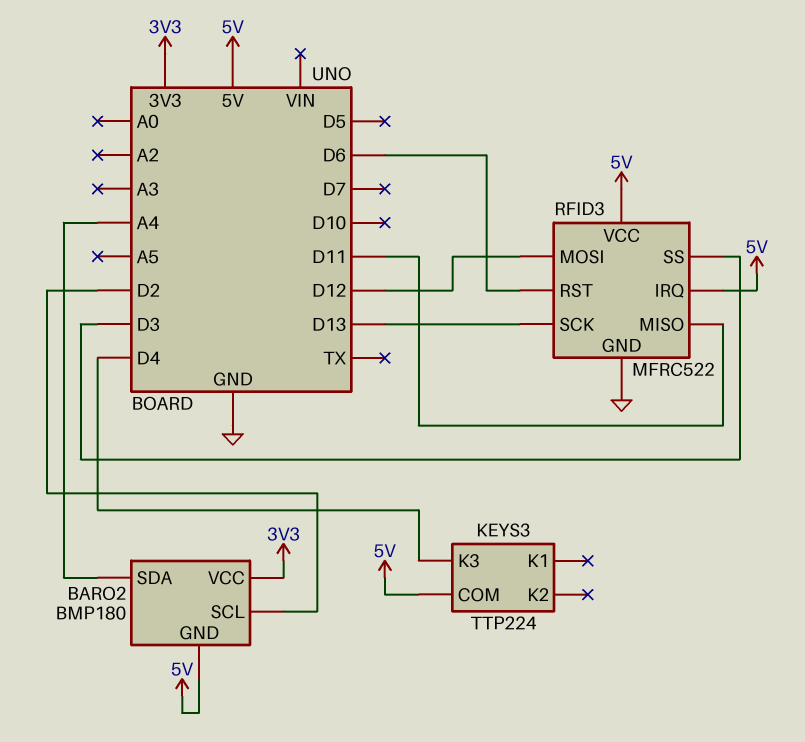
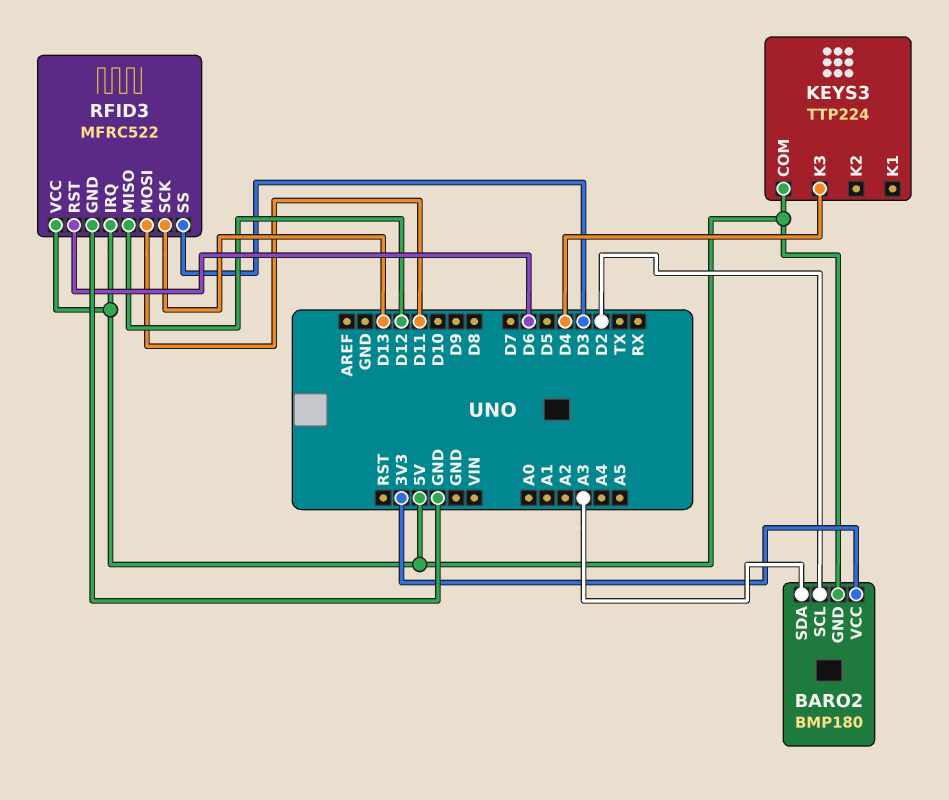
BARO2 pin SDA: A4 -> A3
RFID3 pin MISO: D11 -> D12
RFID3 pin MOSI: D12 -> D11

